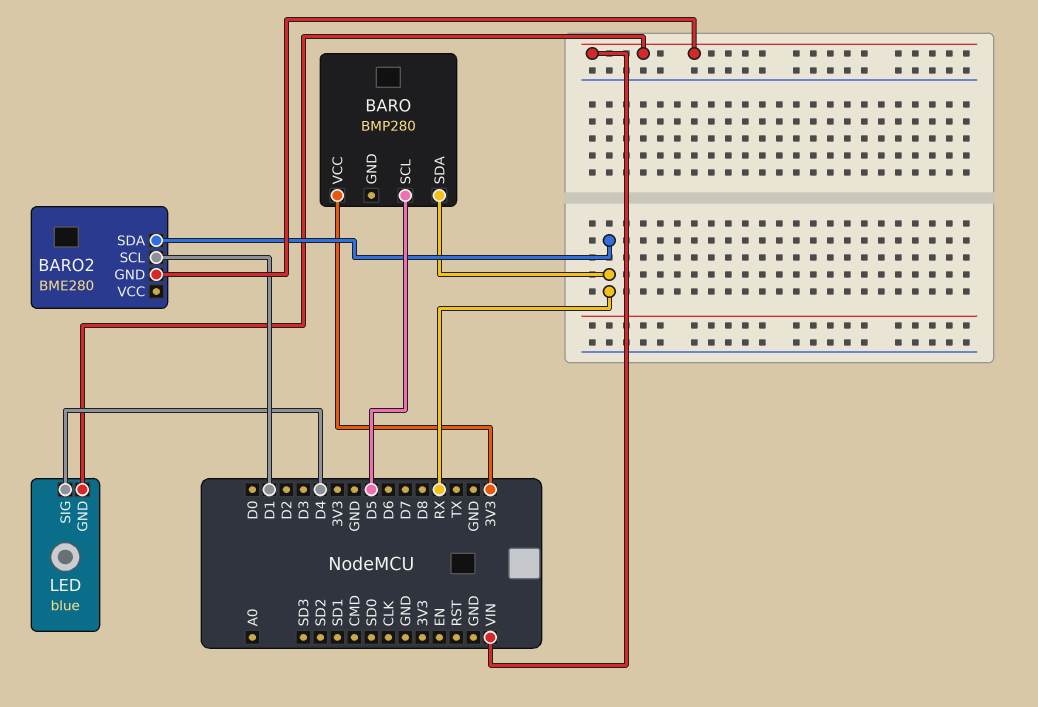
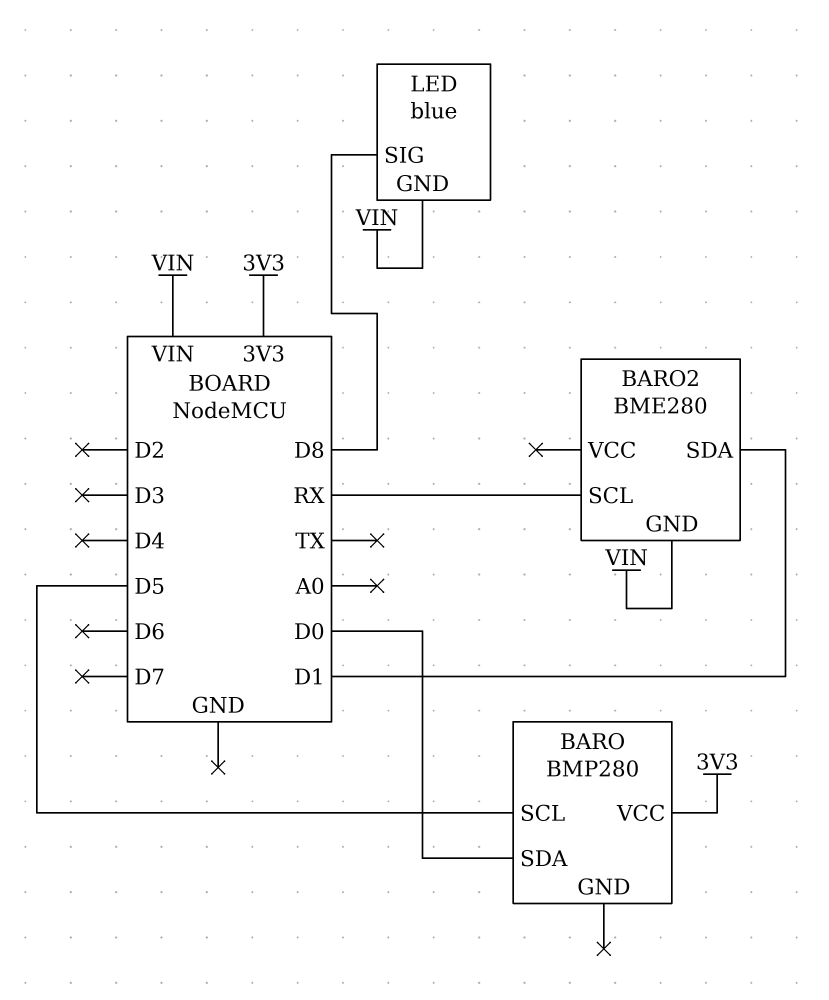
BARO pin SDA: RX -> D0
BARO2 pin SCL: D1 -> RX
BARO2 pin SDA: RX -> D1
LED pin SIG: D4 -> D8

